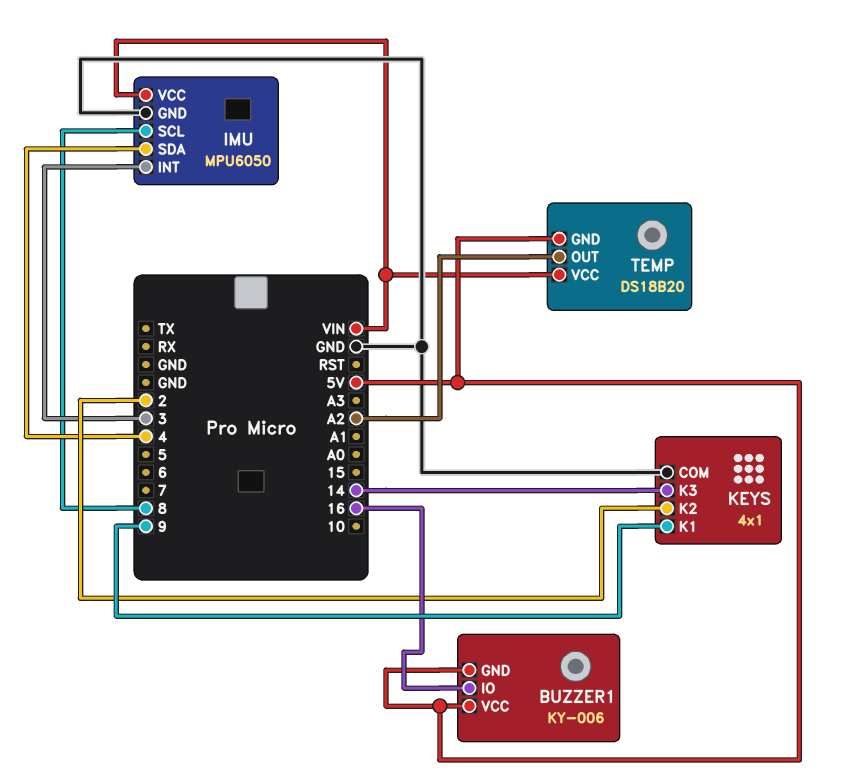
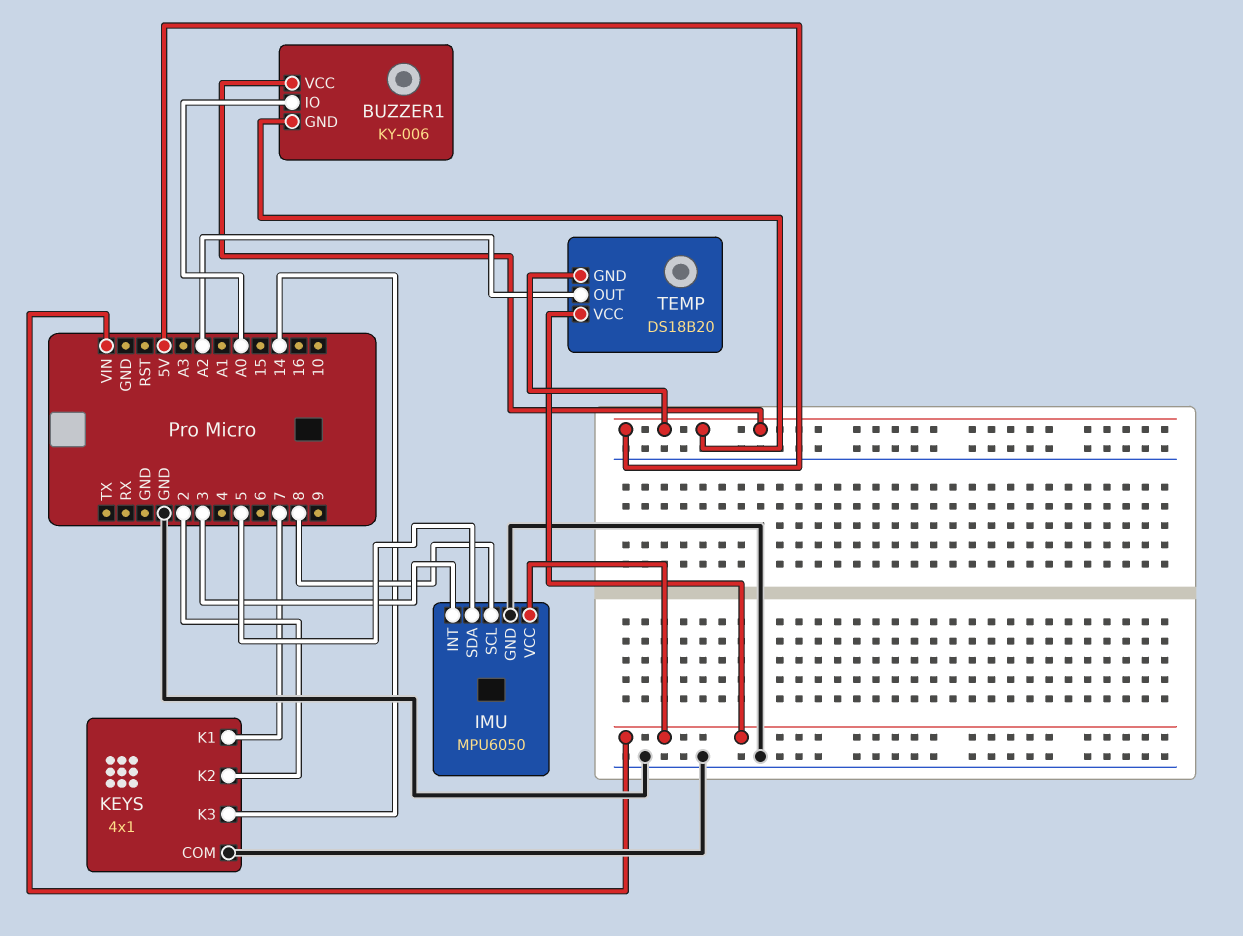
BUZZER1 pin IO: 16 -> A0
IMU pin SDA: 4 -> 5
KEYS pin K1: 9 -> 7

